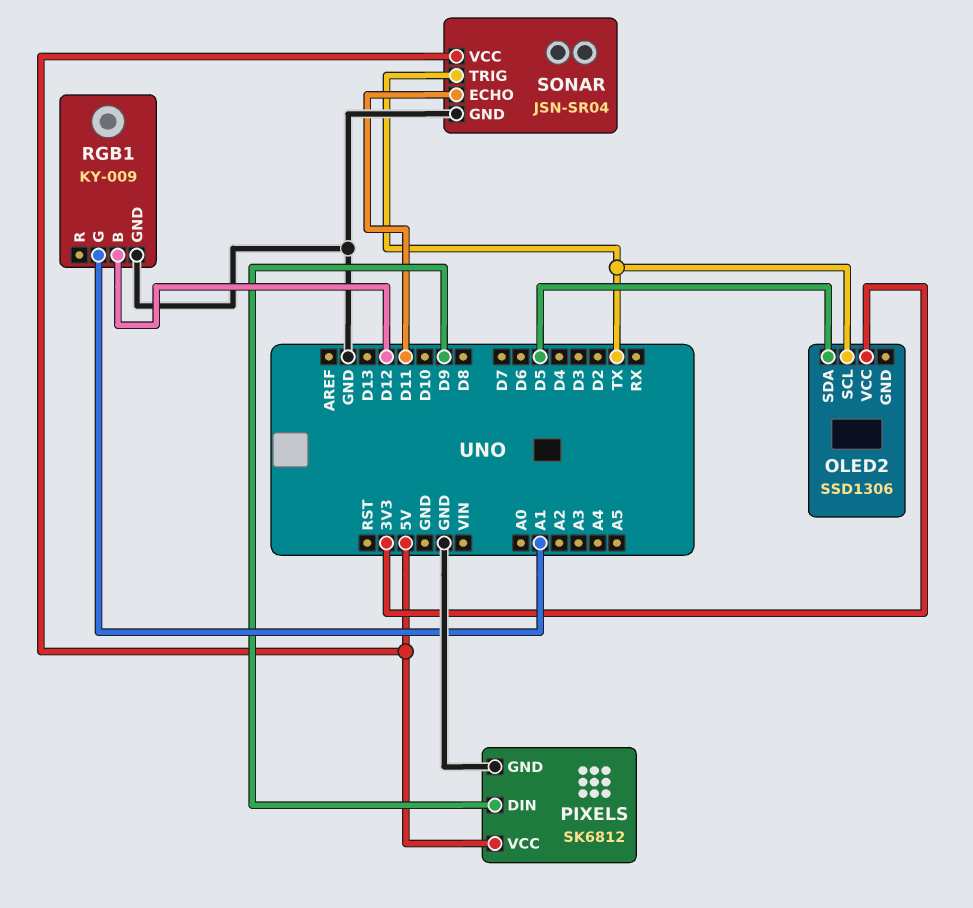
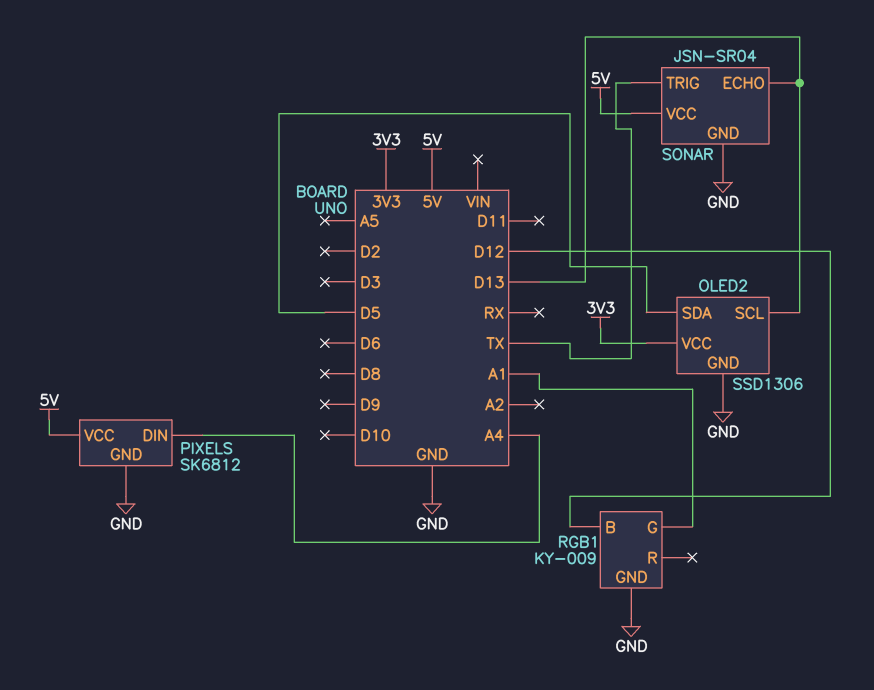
OLED2 pin GND: none -> GND
OLED2 pin SCL: TX -> D13
PIXELS pin DIN: D9 -> A4
SONAR pin ECHO: D11 -> D13

